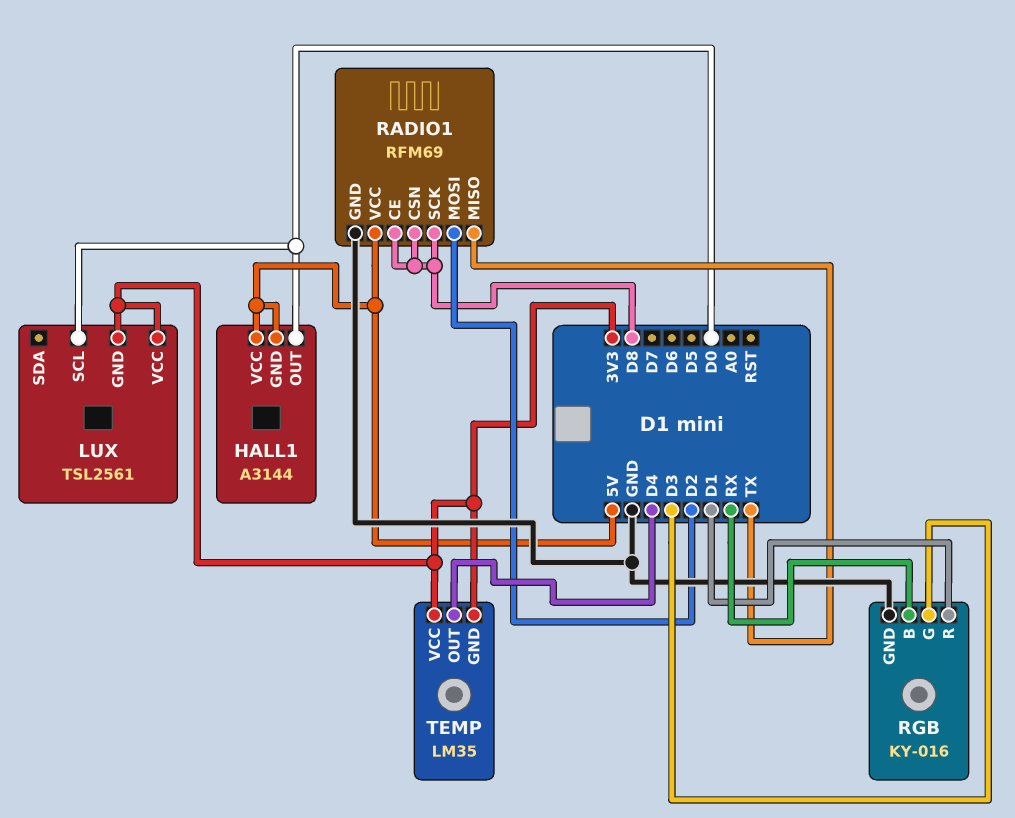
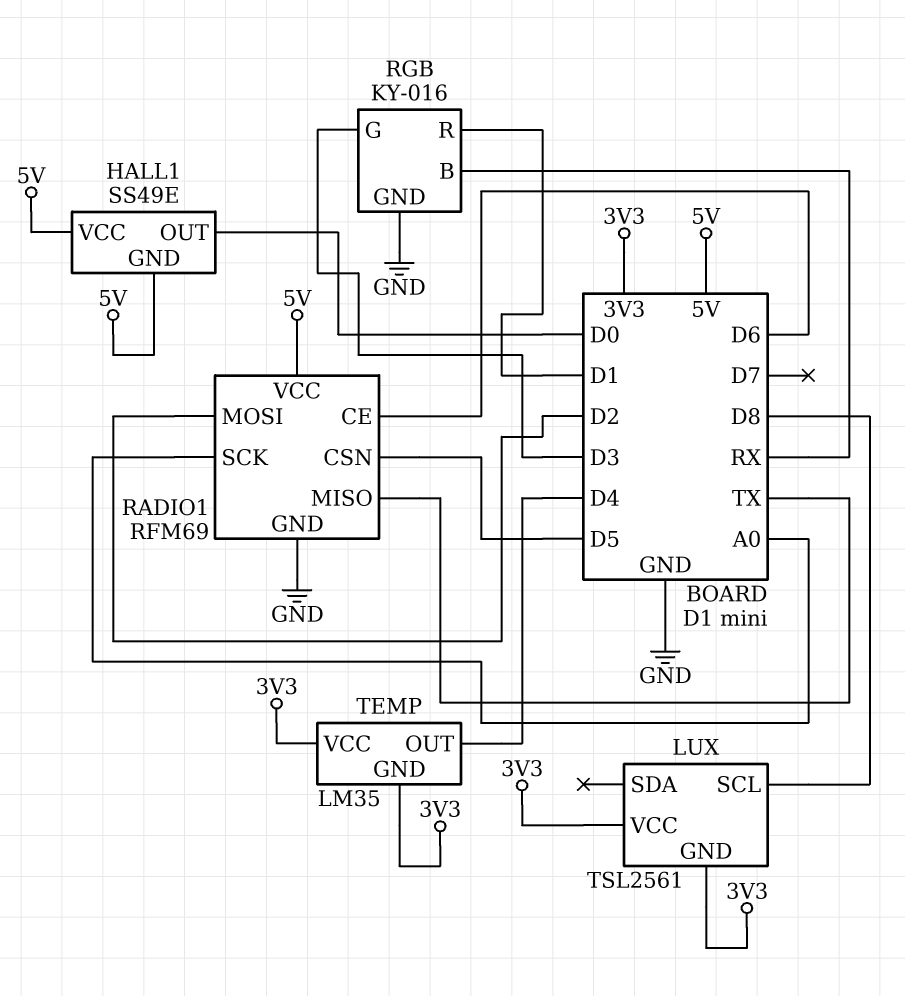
HALL1: A3144 -> SS49E
LUX pin SCL: D0 -> D8
RADIO1 pin CE: D8 -> D6
RADIO1 pin CSN: D8 -> D5
RADIO1 pin SCK: D8 -> A0

